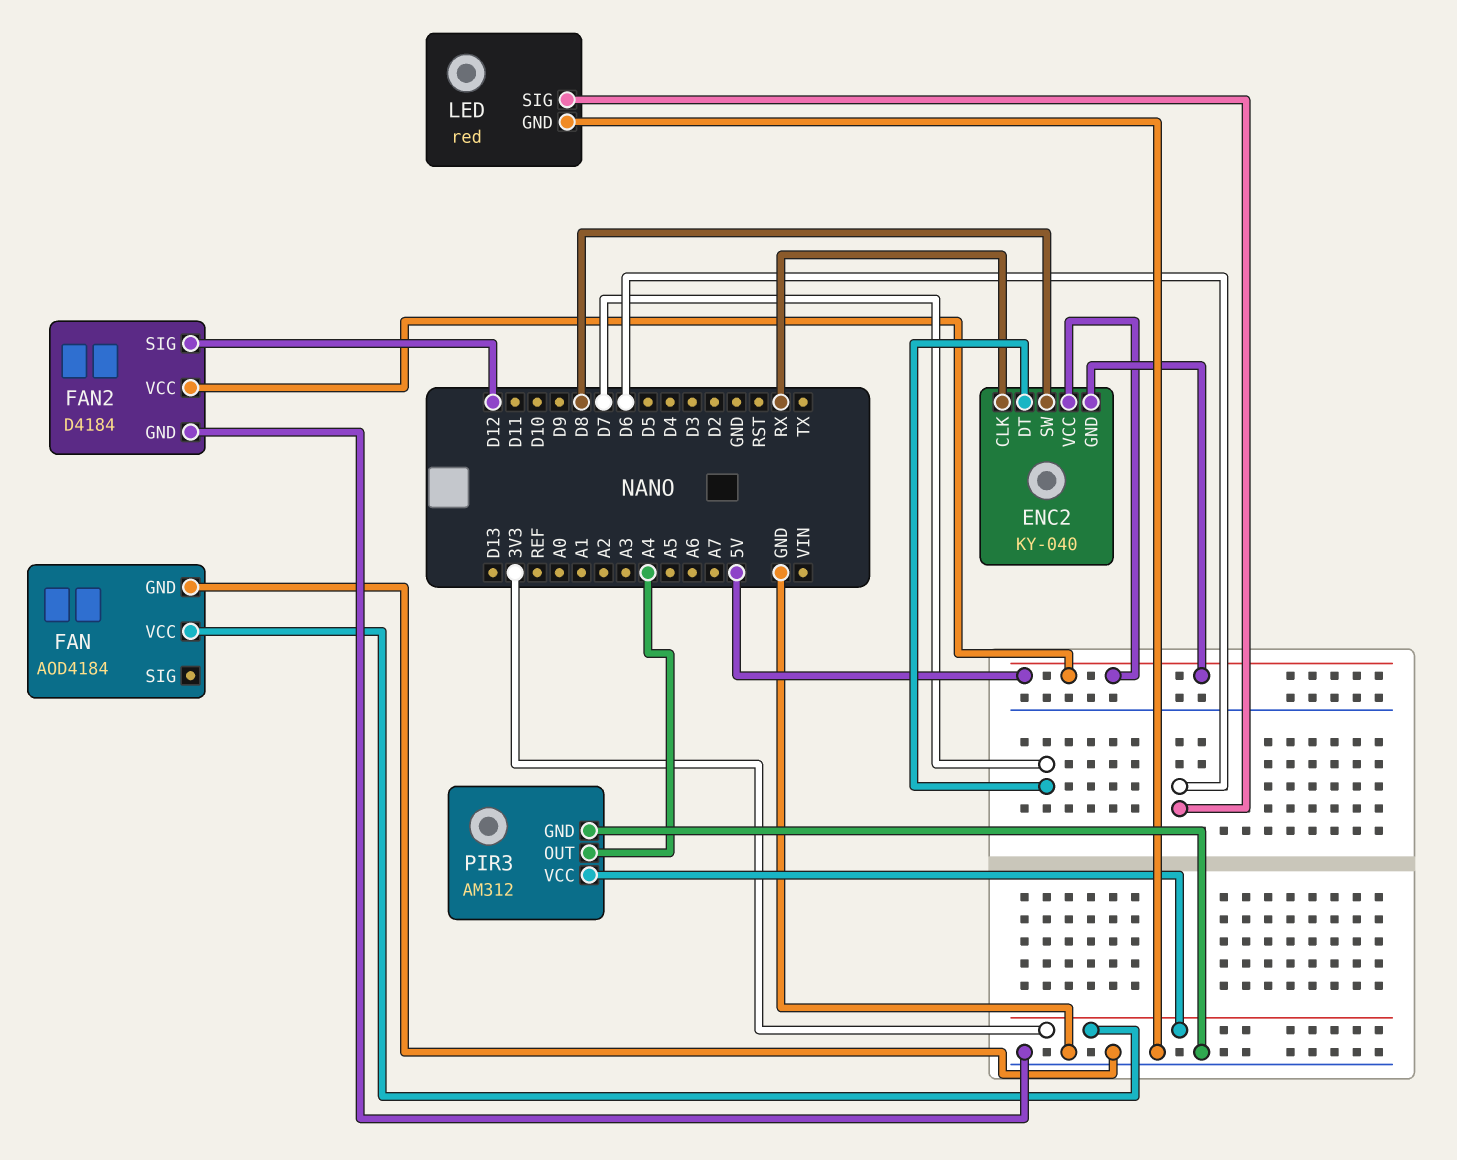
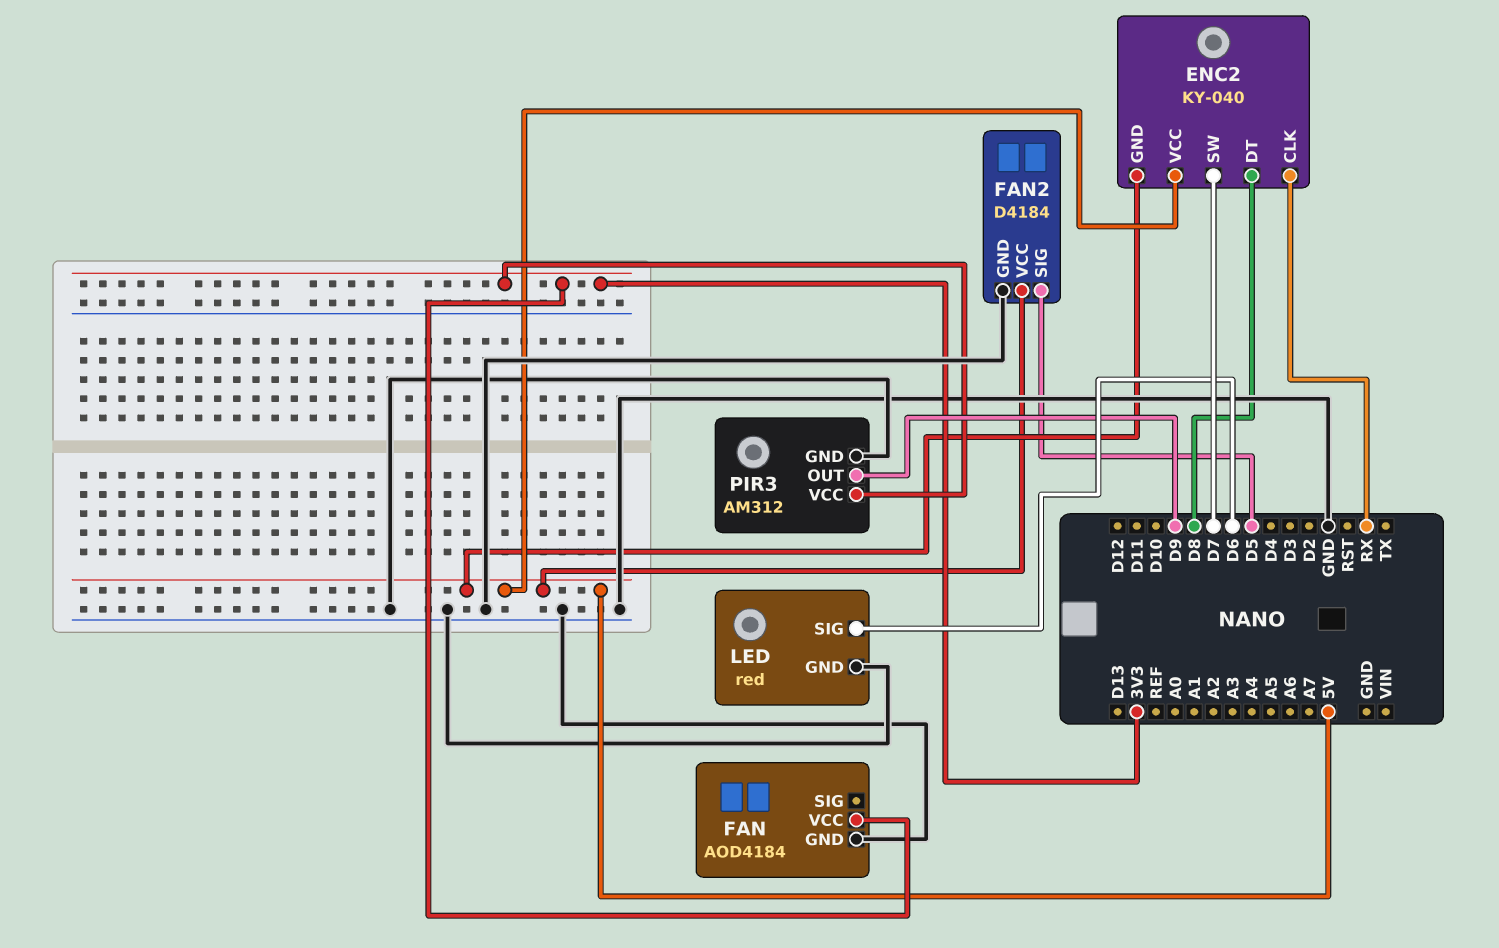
ENC2 pin DT: D7 -> D8
ENC2 pin SW: D8 -> D7
FAN2 pin SIG: D12 -> D5
PIR3 pin OUT: A4 -> D9

